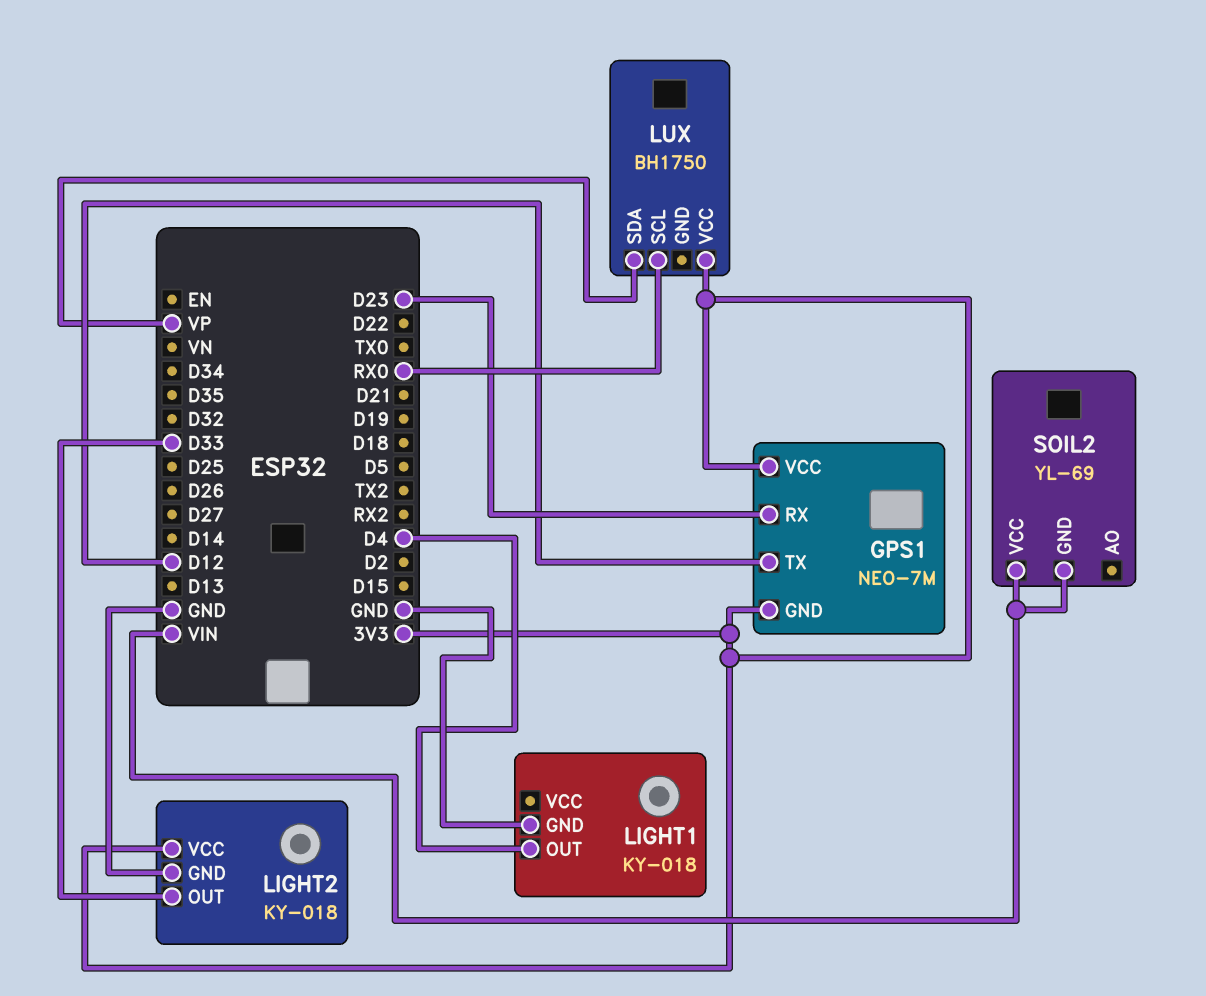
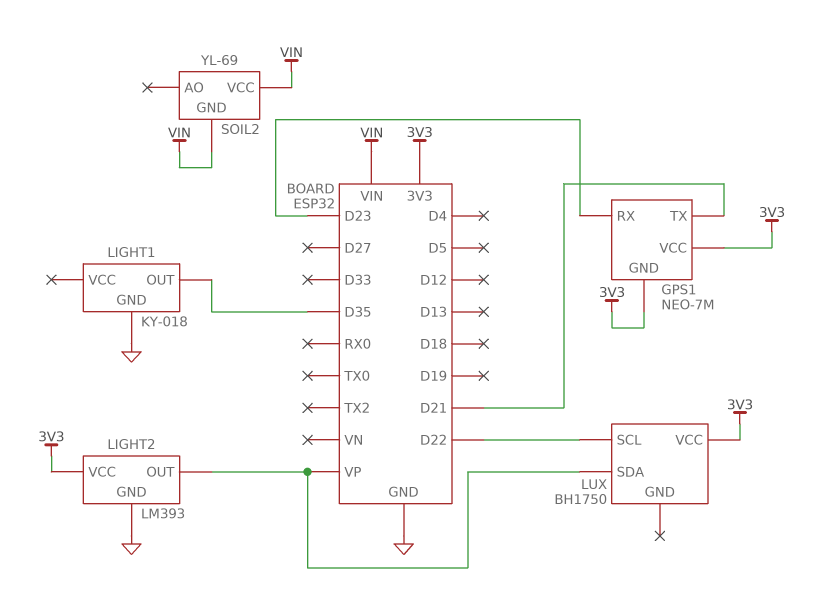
GPS1 pin TX: D12 -> D21
LIGHT1 pin OUT: D4 -> D35
LIGHT2: KY-018 -> LM393
LIGHT2 pin OUT: D33 -> VP
LUX pin SCL: RX0 -> D22

